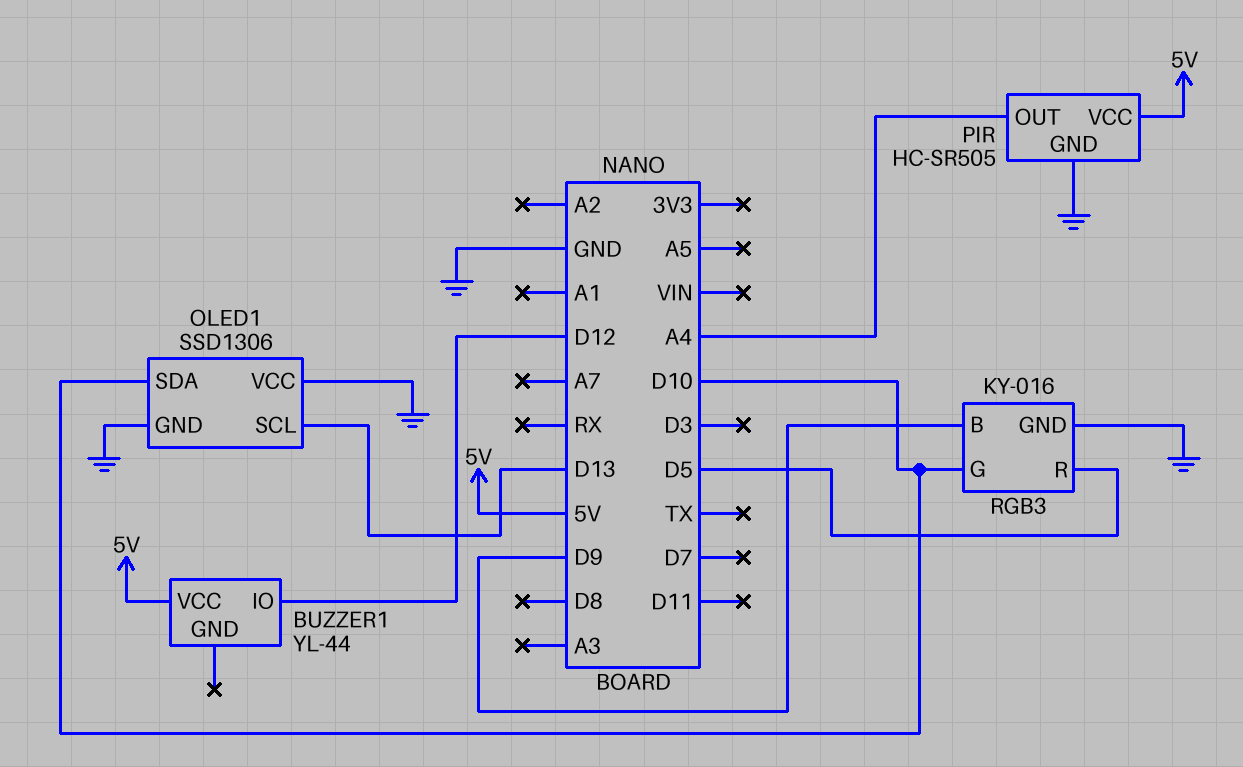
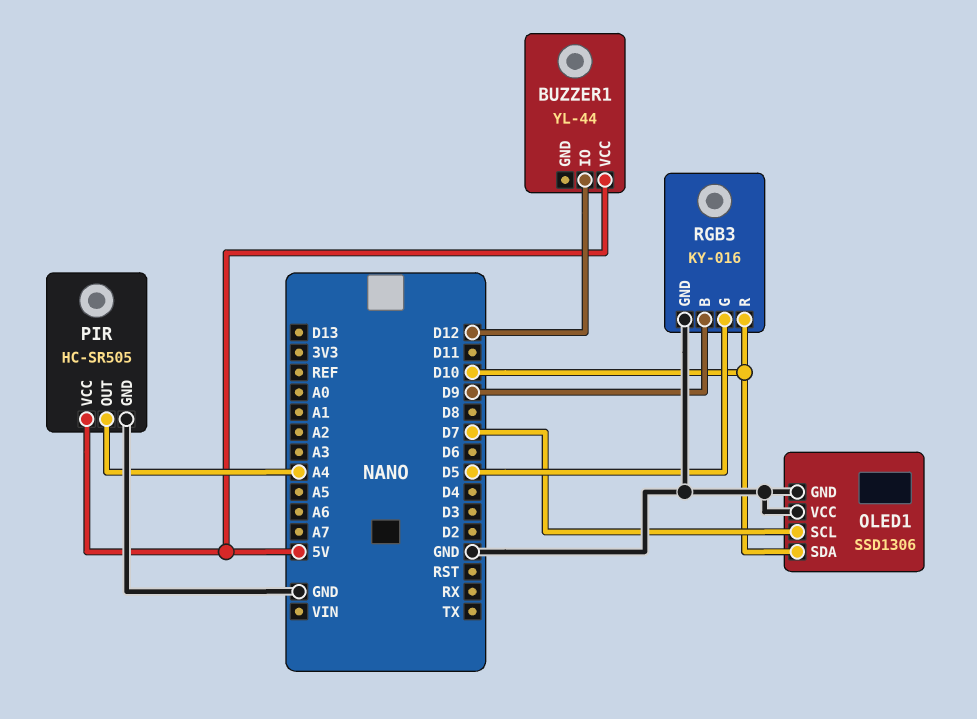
OLED1 pin SCL: D13 -> D7
RGB3 pin G: D10 -> D5
RGB3 pin R: D5 -> D10

